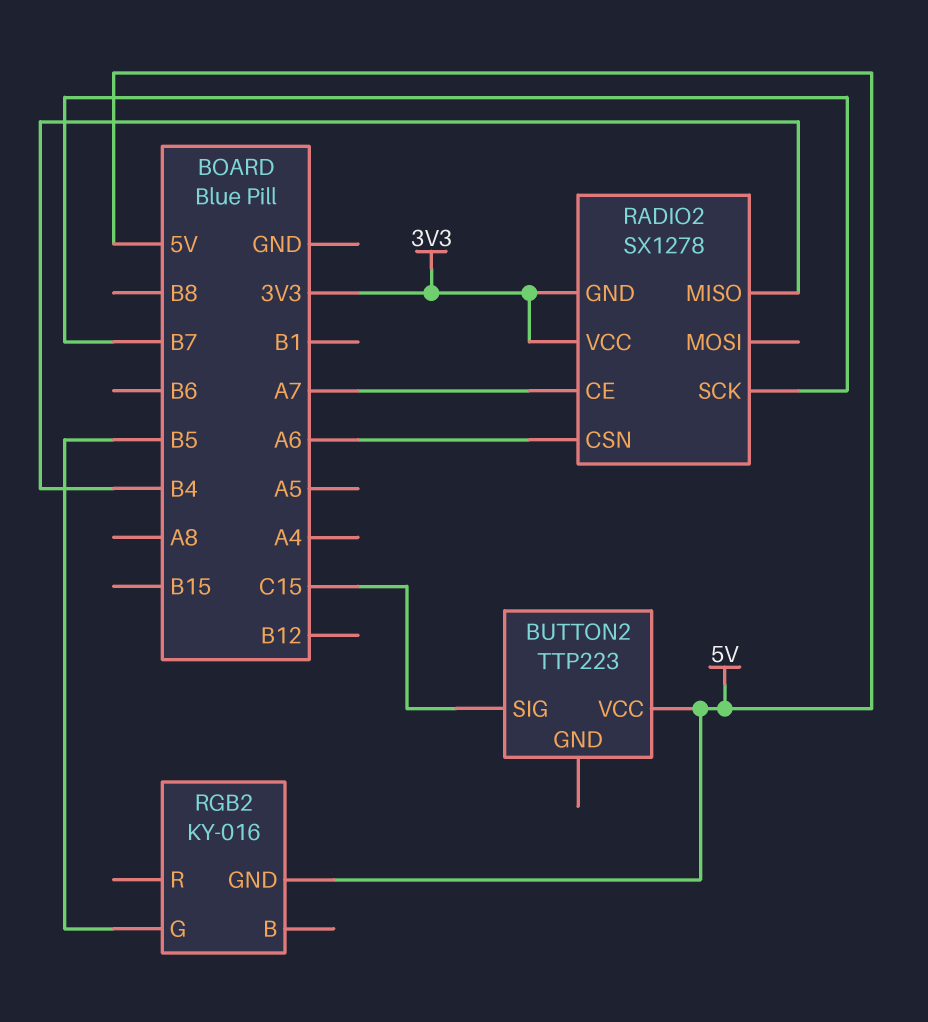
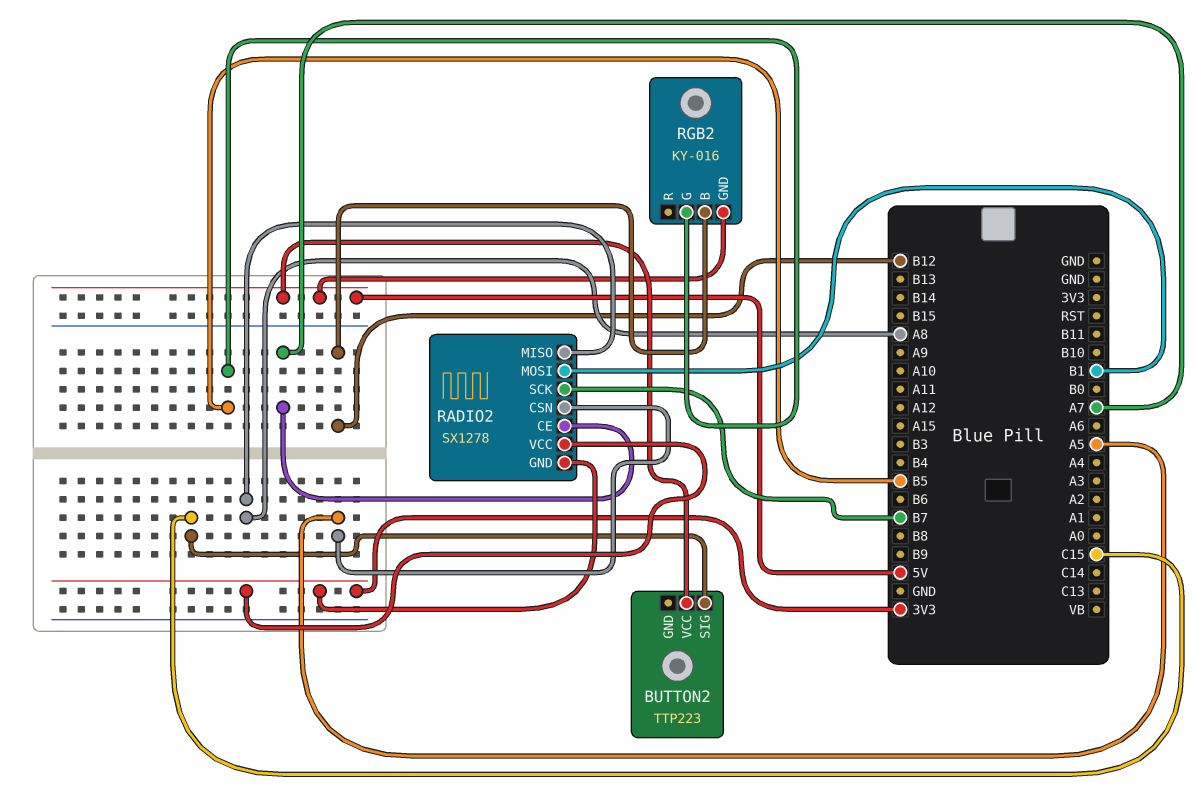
RADIO2 pin CSN: A6 -> A5
RADIO2 pin MISO: B4 -> A8
RADIO2 pin MOSI: none -> B1
RGB2 pin B: none -> B12

